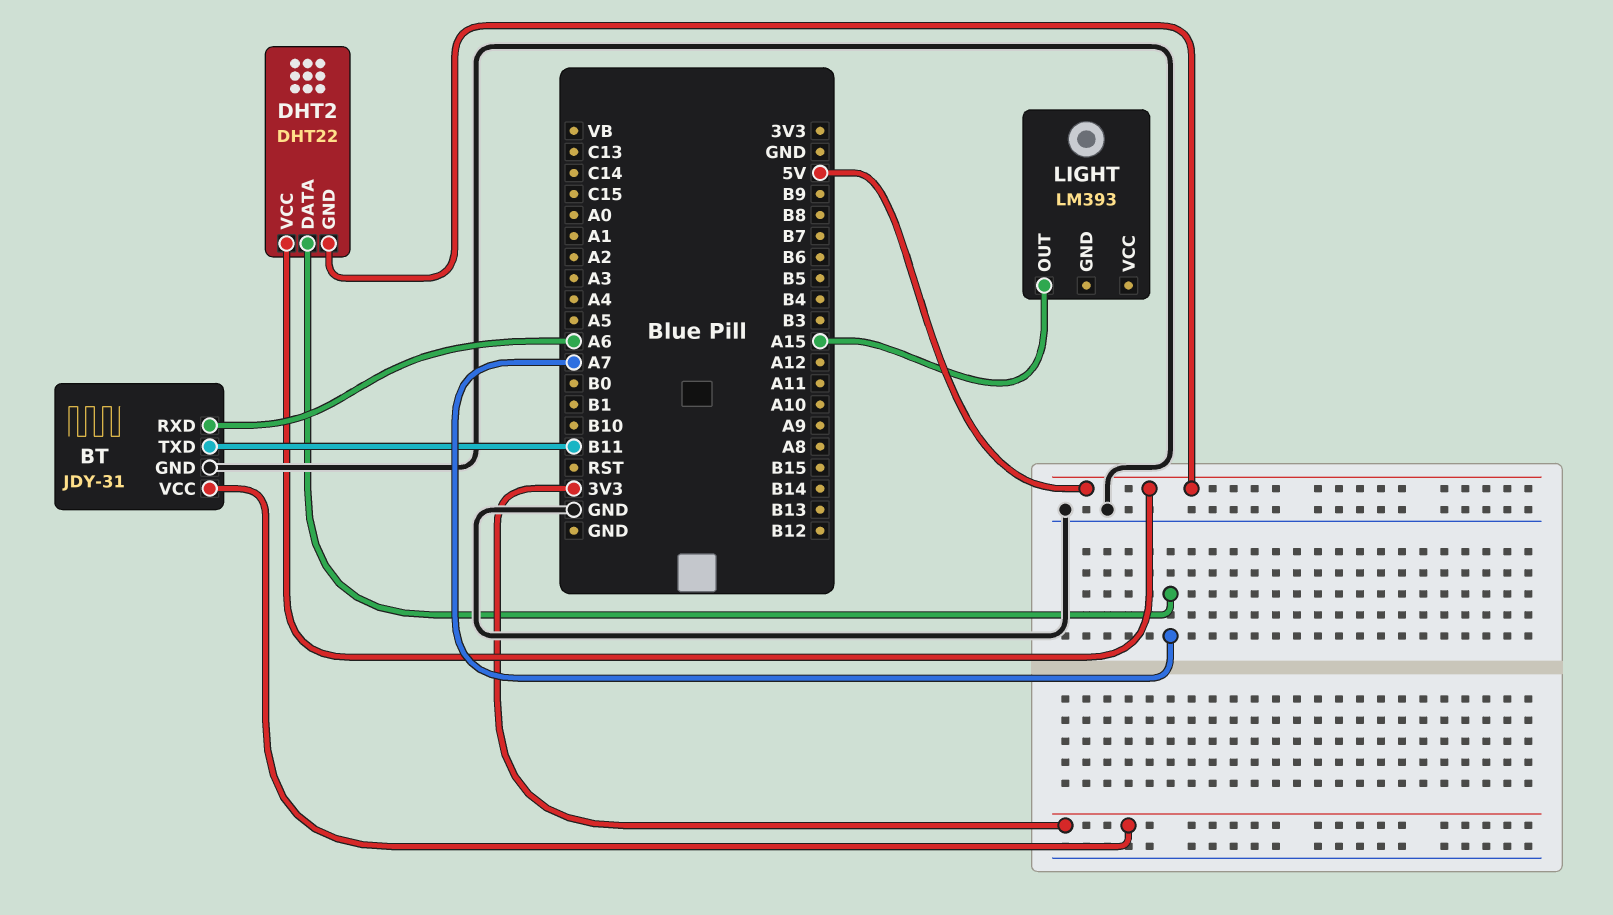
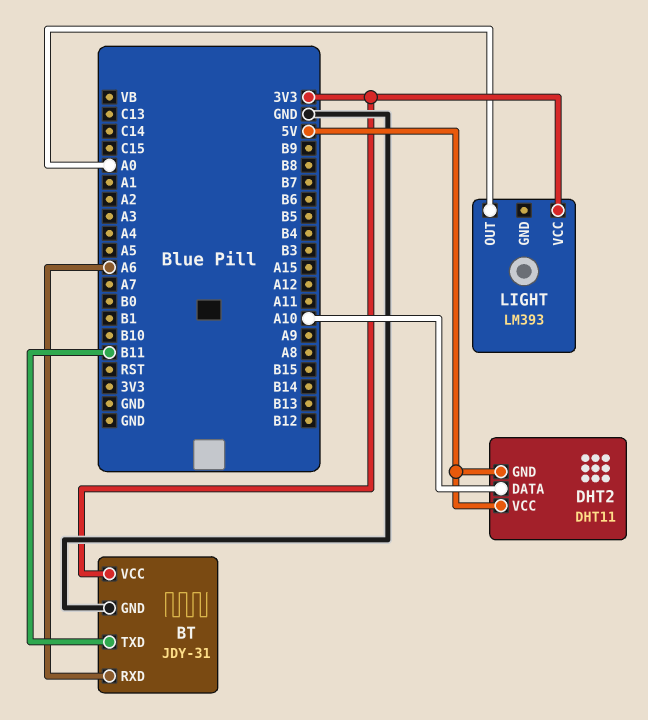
DHT2: DHT22 -> DHT11
DHT2 pin DATA: A7 -> A10
LIGHT pin OUT: A15 -> A0
LIGHT pin VCC: none -> 3V3

